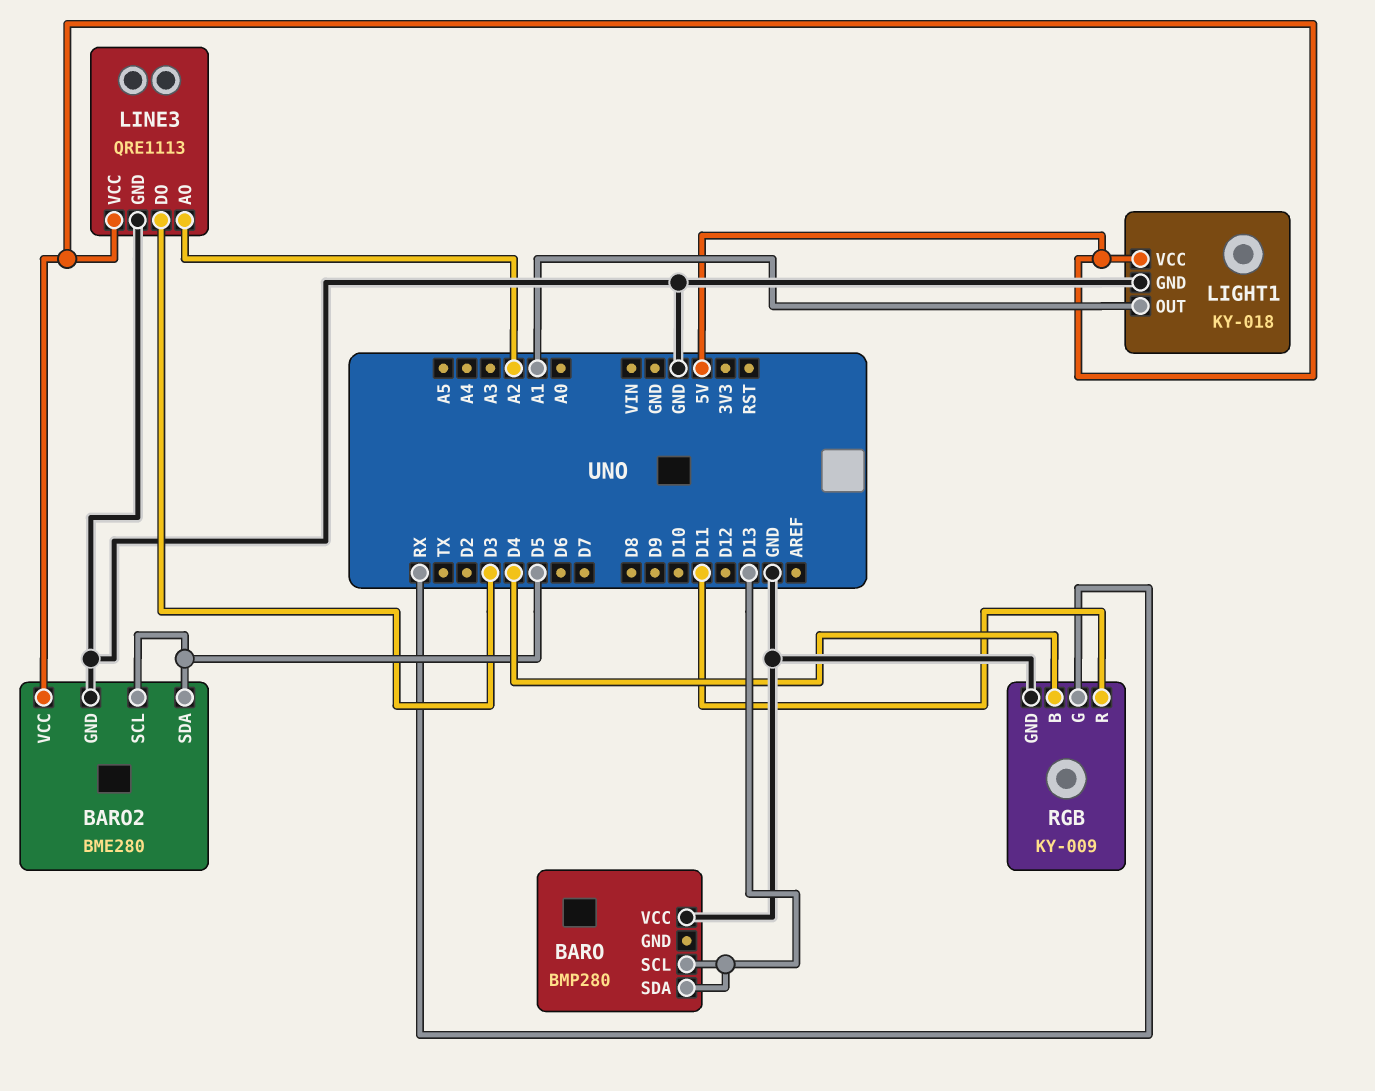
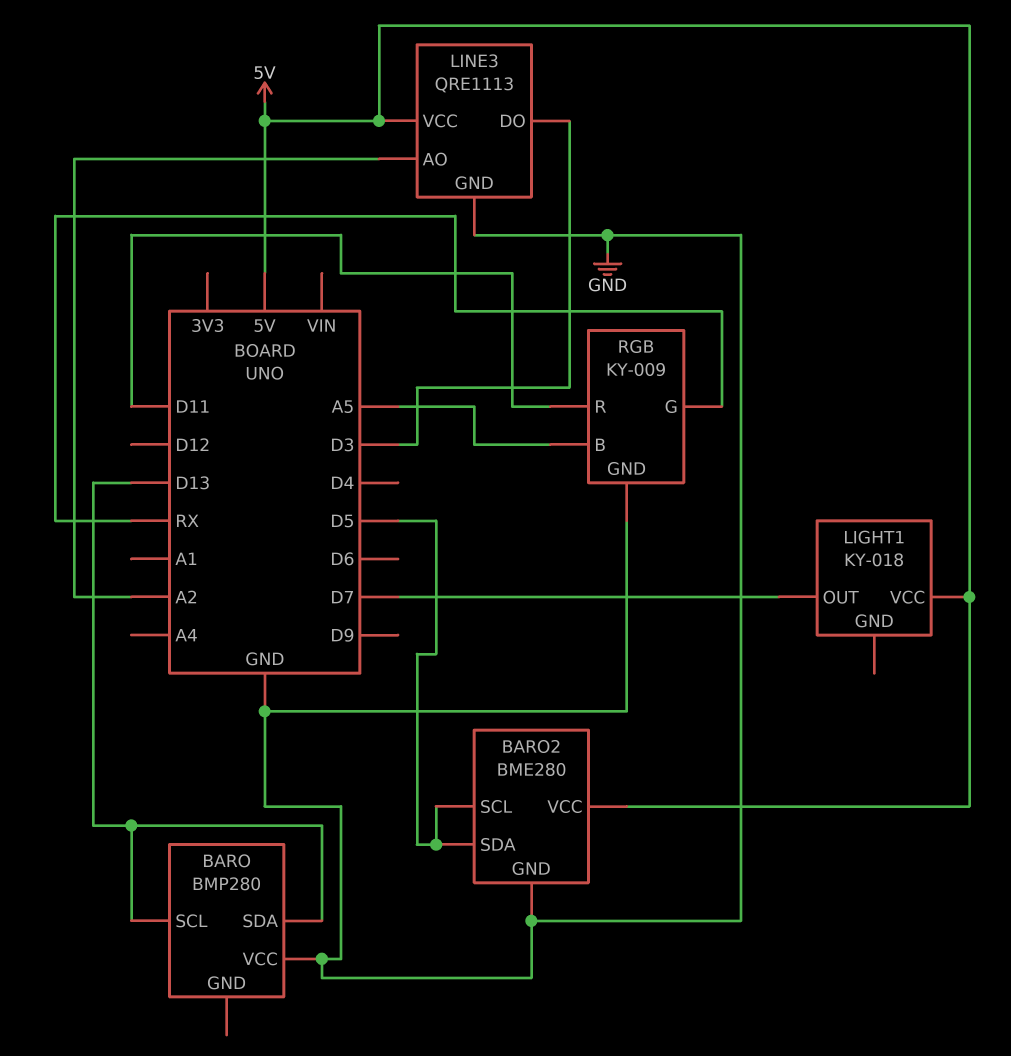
LIGHT1 pin GND: GND -> none
LIGHT1 pin OUT: A1 -> D7
RGB pin B: D4 -> A5

